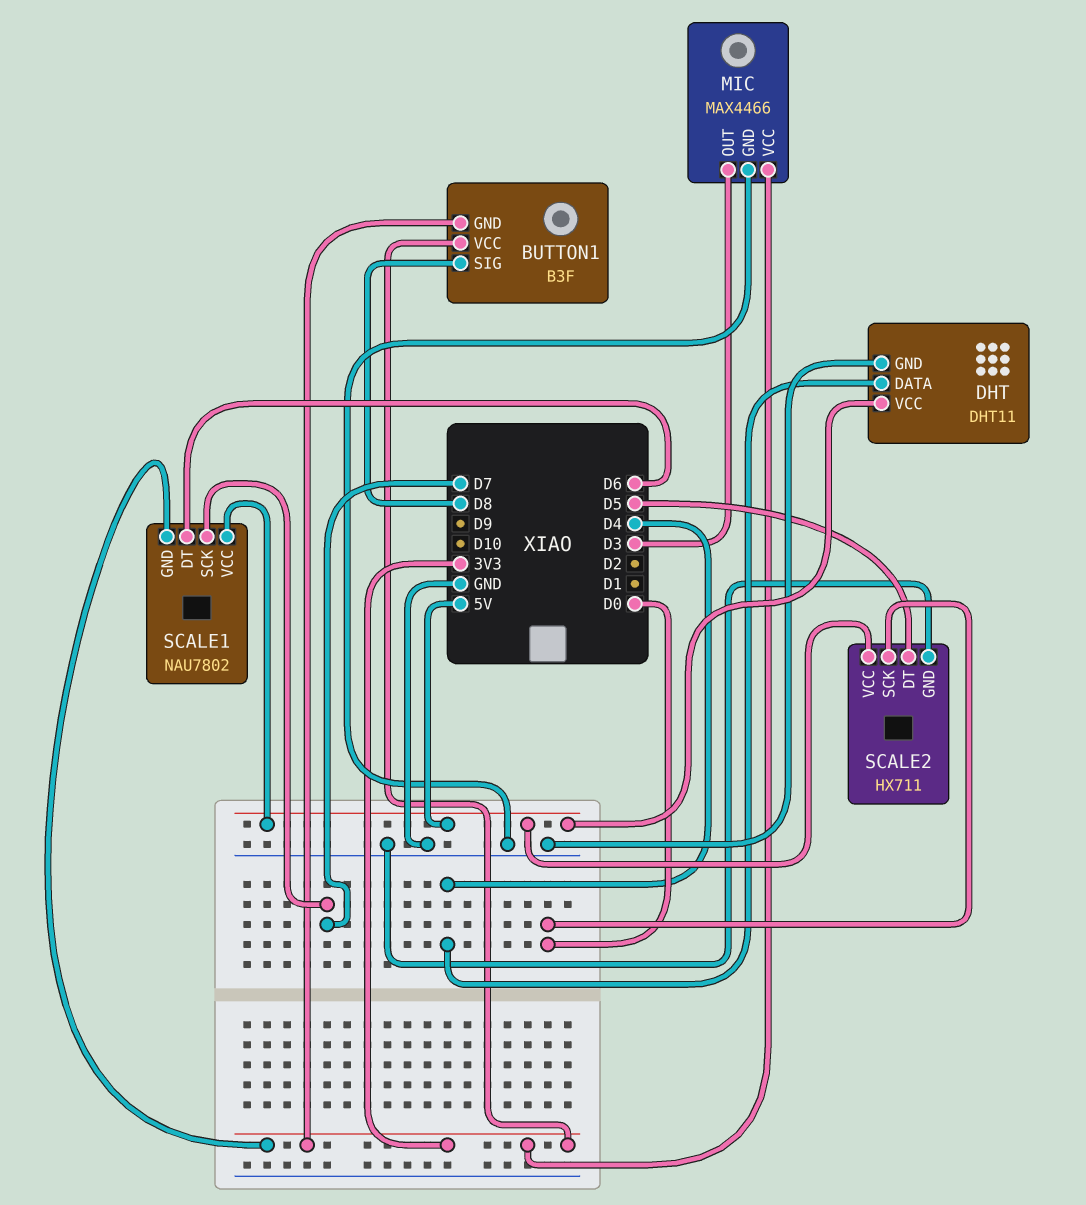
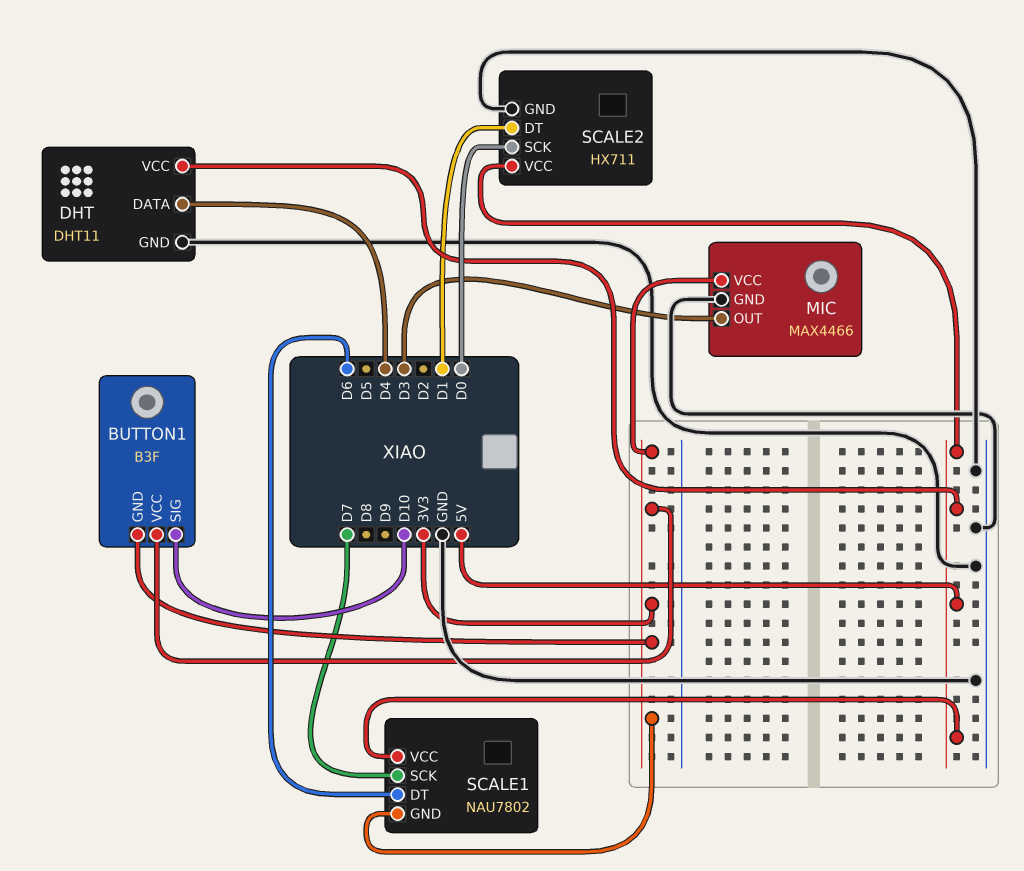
BUTTON1 pin SIG: D8 -> D10
SCALE2 pin DT: D5 -> D1

